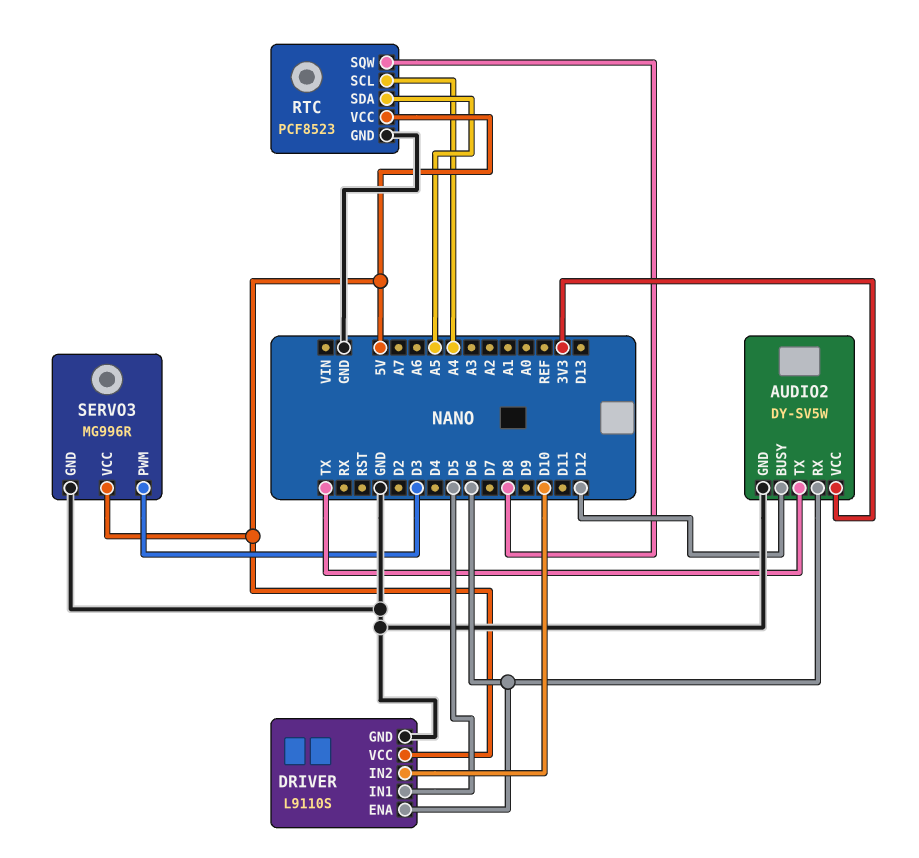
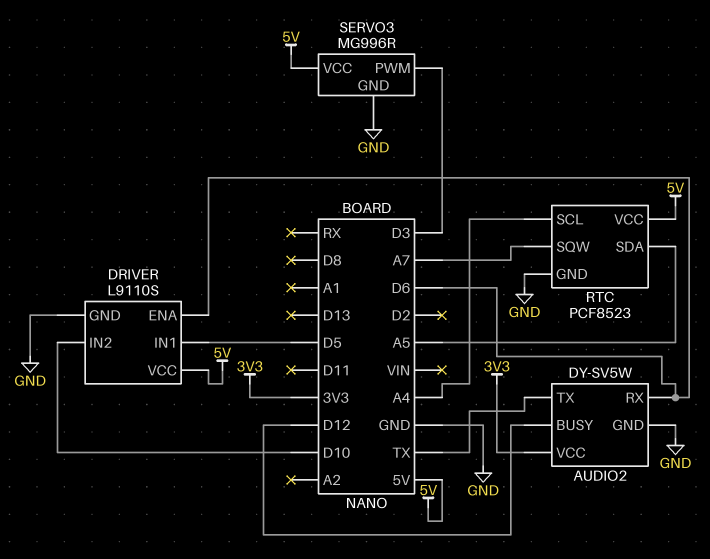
RTC pin SQW: D8 -> A7

